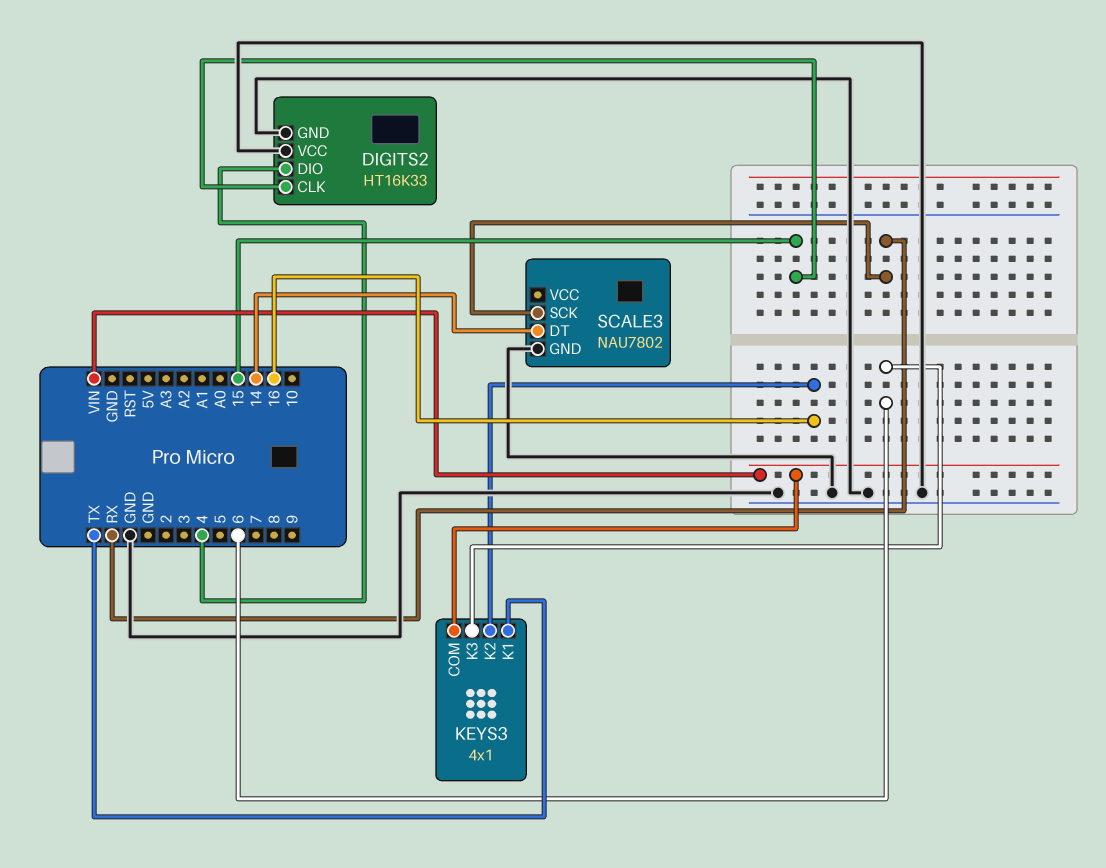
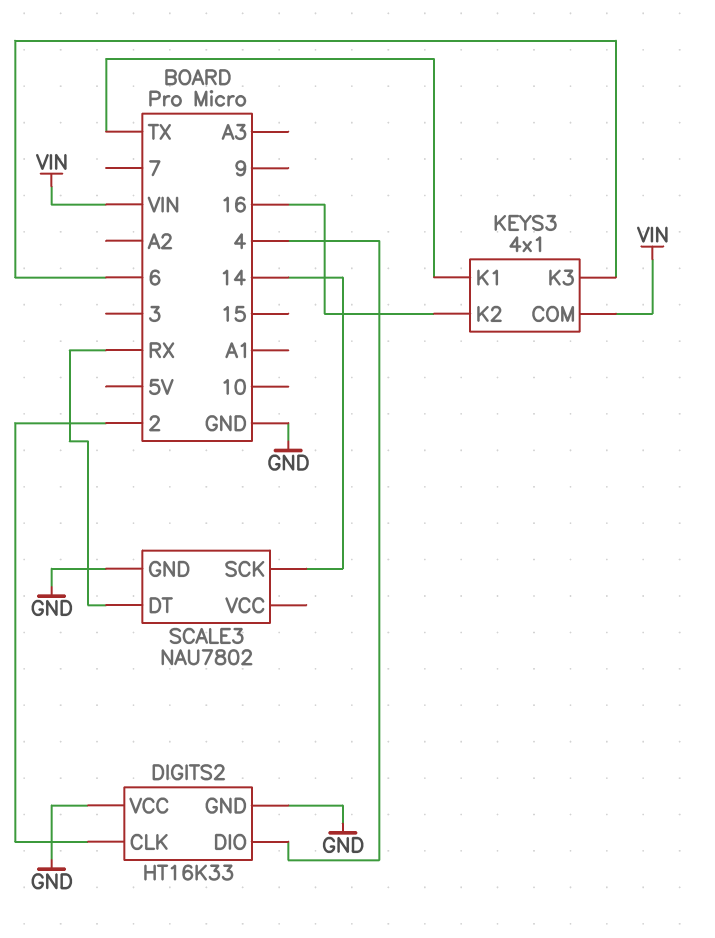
DIGITS2 pin CLK: 15 -> 2
SCALE3 pin DT: 14 -> RX
SCALE3 pin SCK: RX -> 14

